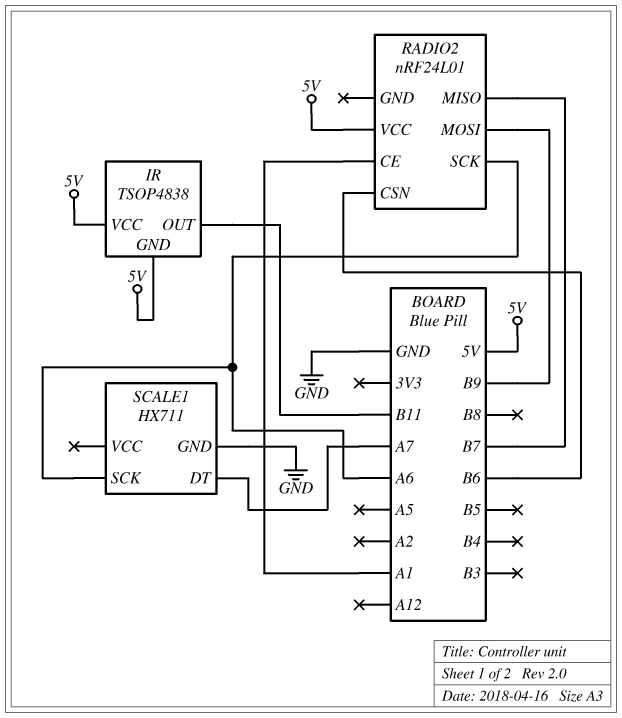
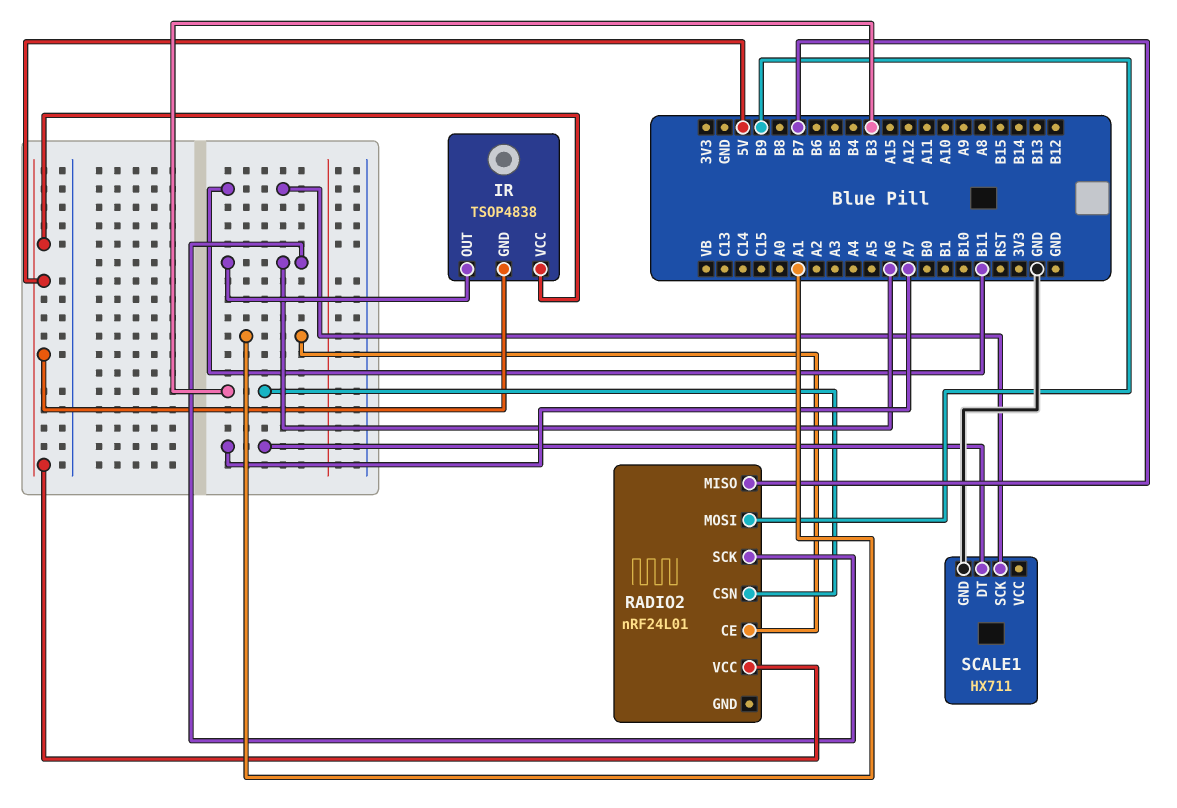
IR pin OUT: B11 -> A6
RADIO2 pin CSN: B6 -> B3
SCALE1 pin SCK: A6 -> B11

